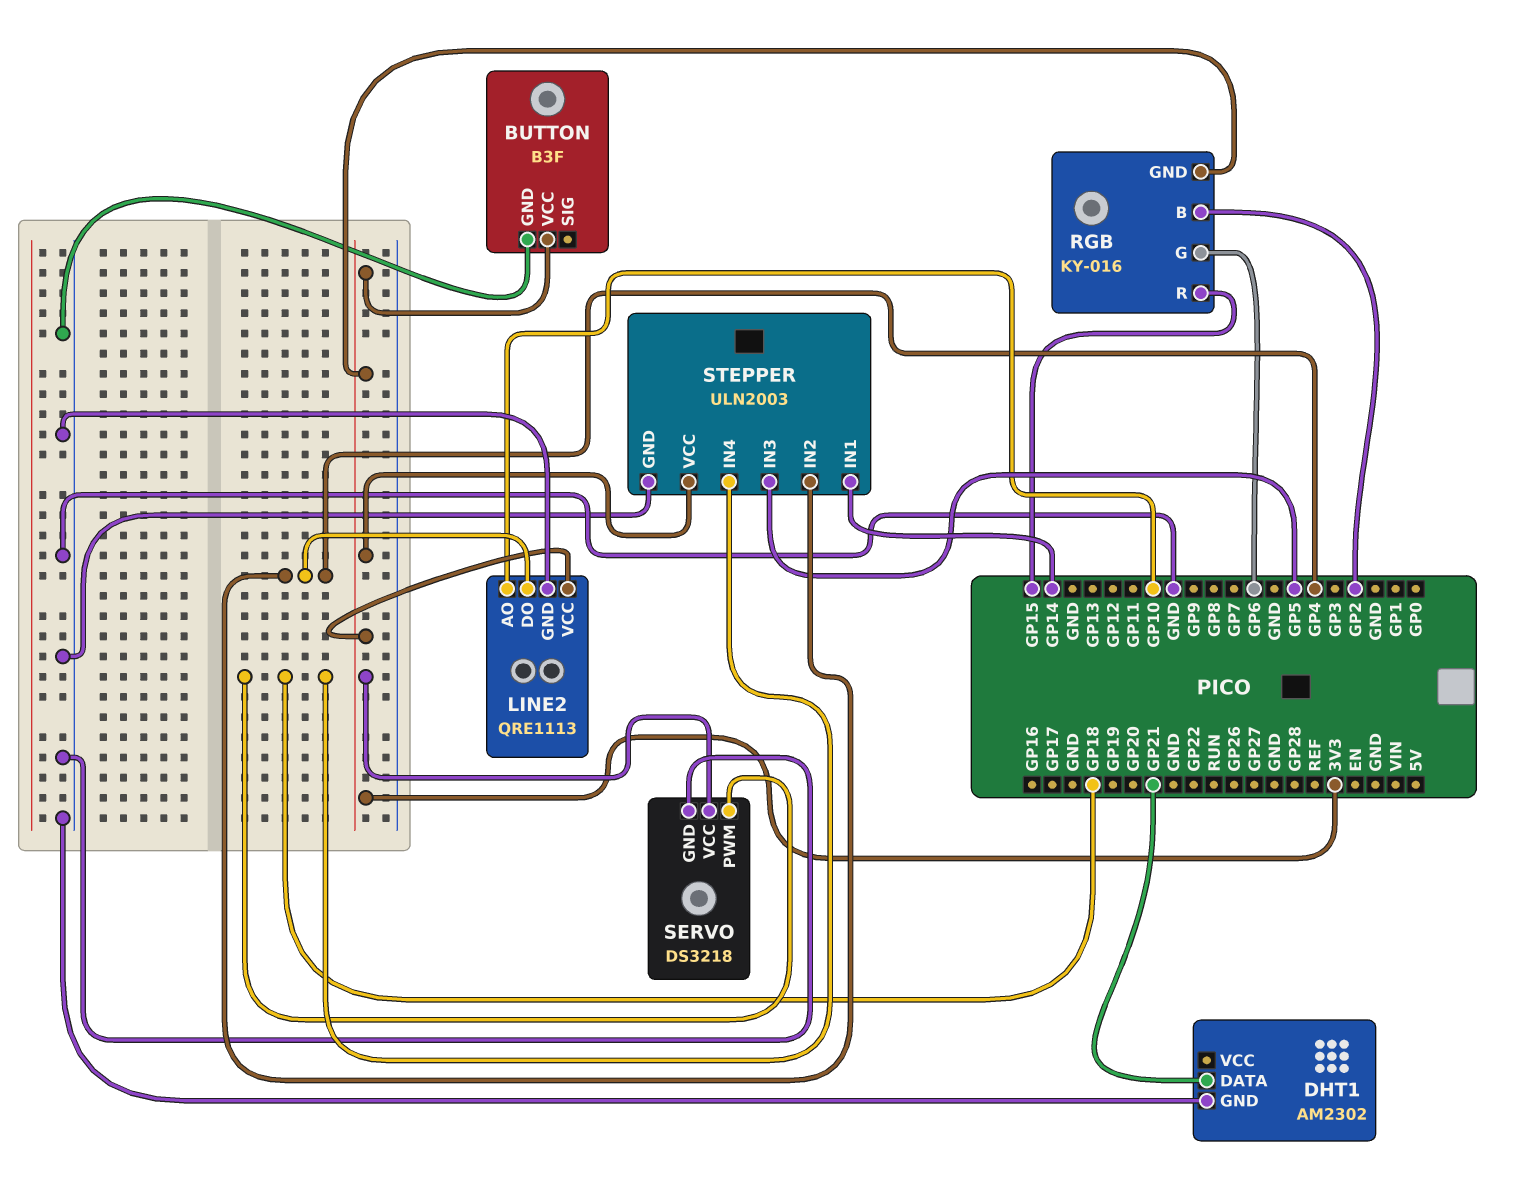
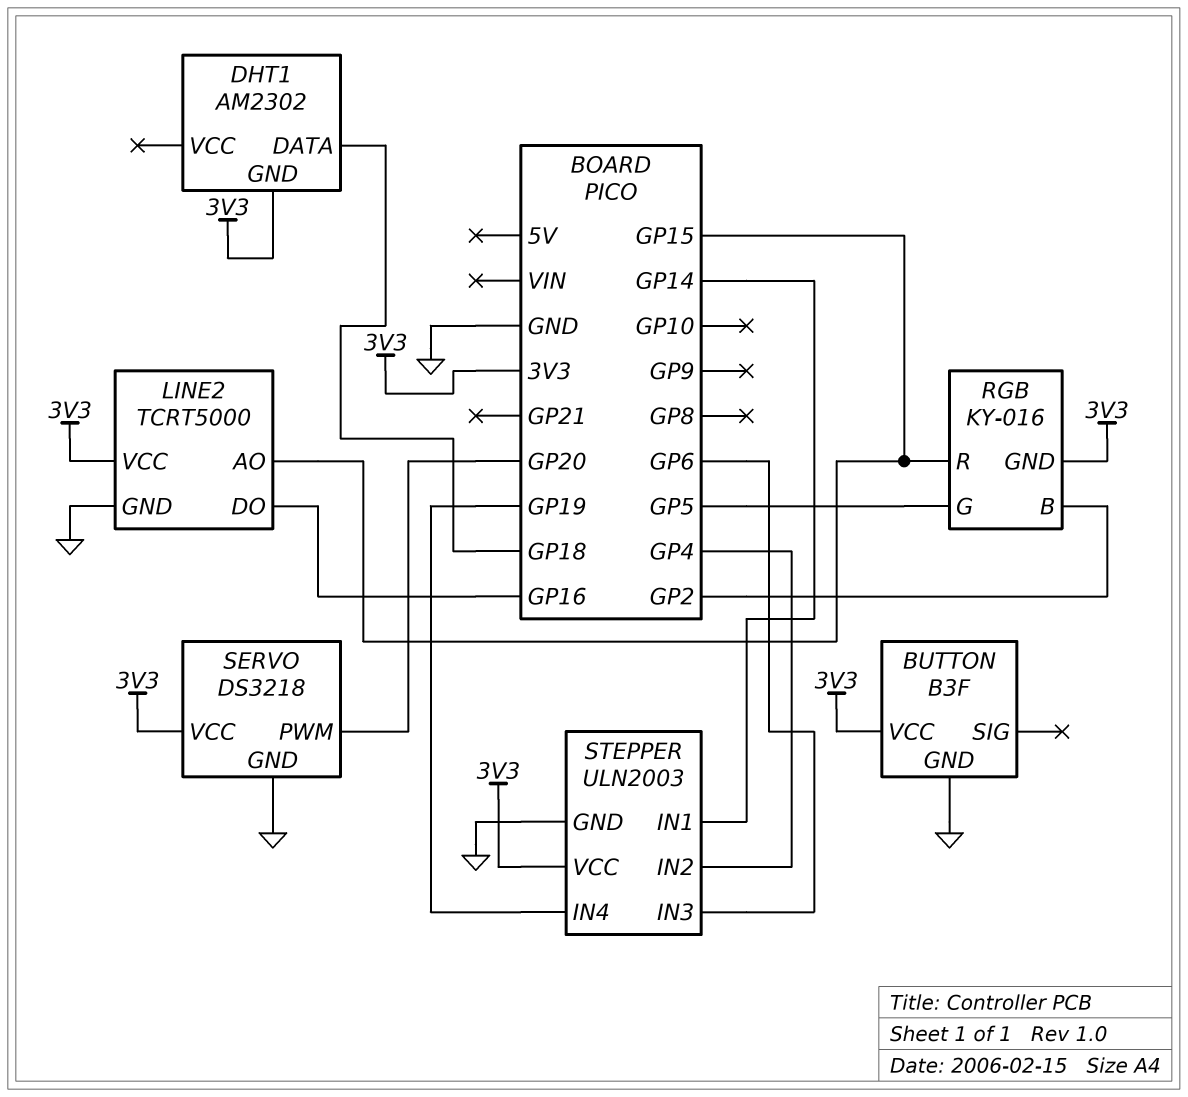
DHT1 pin DATA: GP21 -> GP18
DHT1 pin GND: GND -> 3V3
LINE2: QRE1113 -> TCRT5000
LINE2 pin AO: GP10 -> GP15
LINE2 pin DO: GP4 -> GP16
RGB pin G: GP6 -> GP5
SERVO pin PWM: GP18 -> GP20
STEPPER pin IN3: GP5 -> GP6
STEPPER pin IN4: GP18 -> GP19

